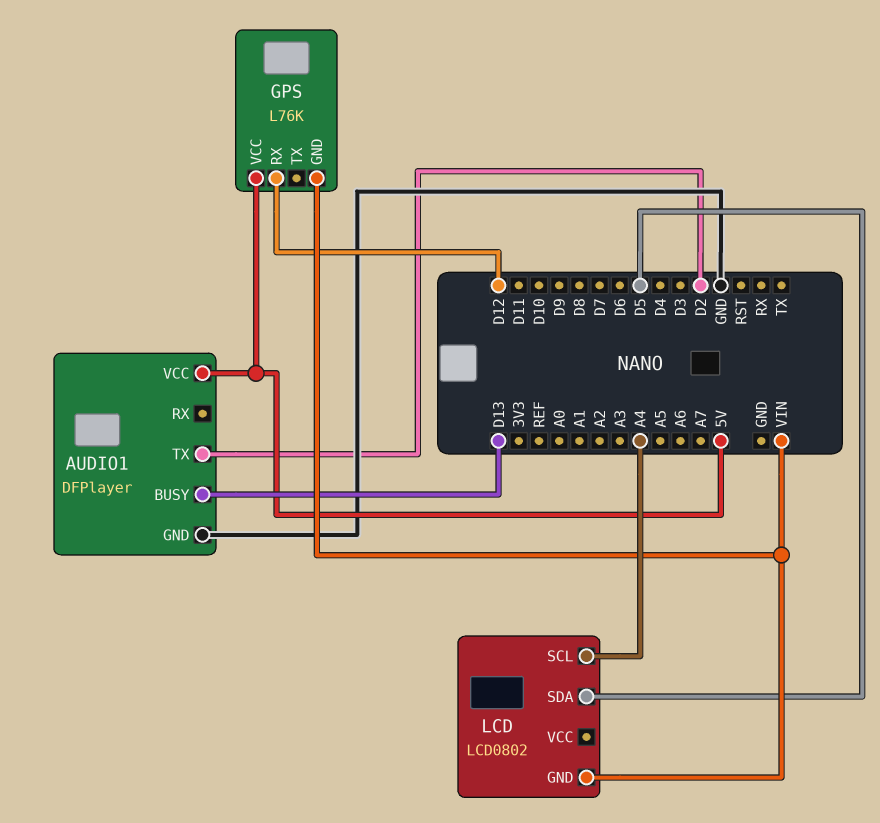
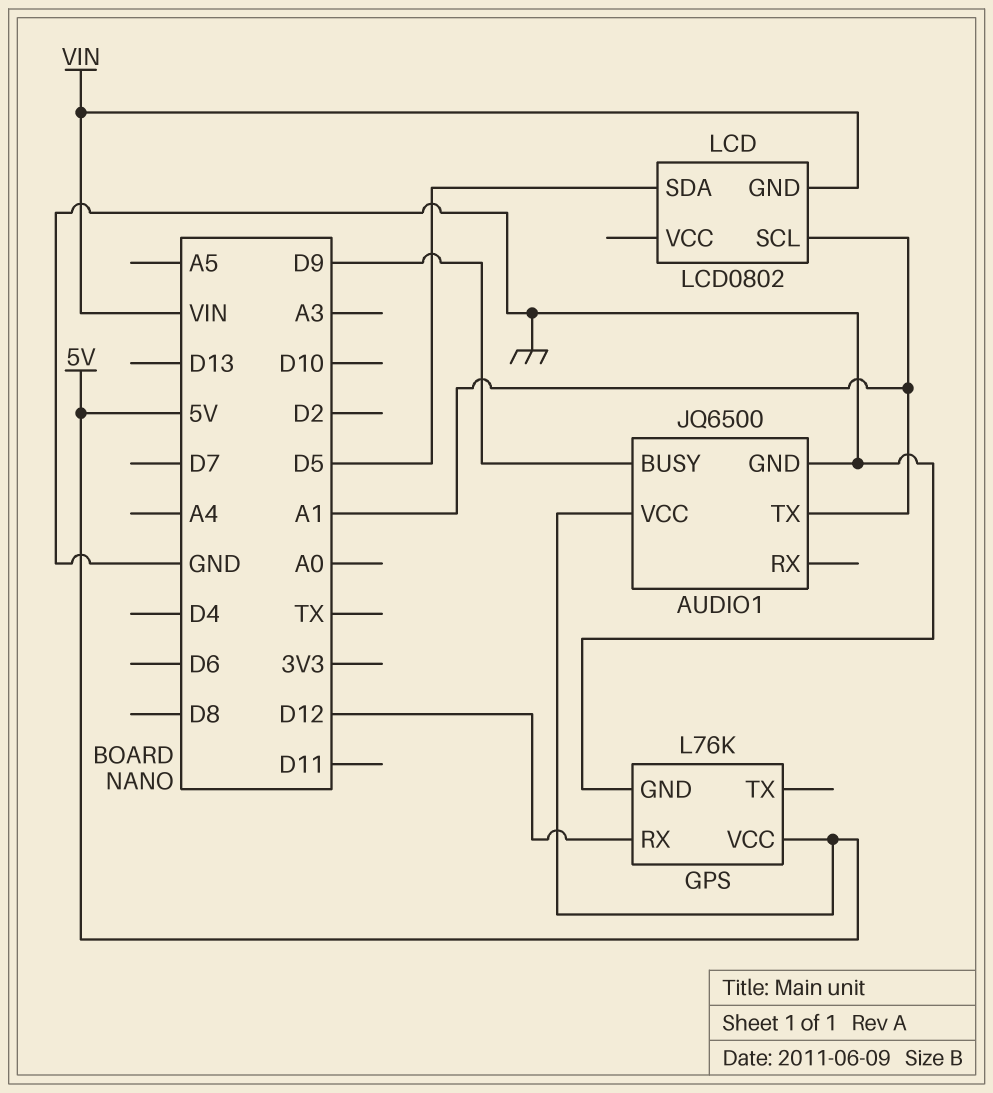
AUDIO1: DFPlayer -> JQ6500
AUDIO1 pin BUSY: D13 -> D9
AUDIO1 pin TX: D2 -> A1
GPS pin GND: VIN -> GND
LCD pin SCL: A4 -> A1

